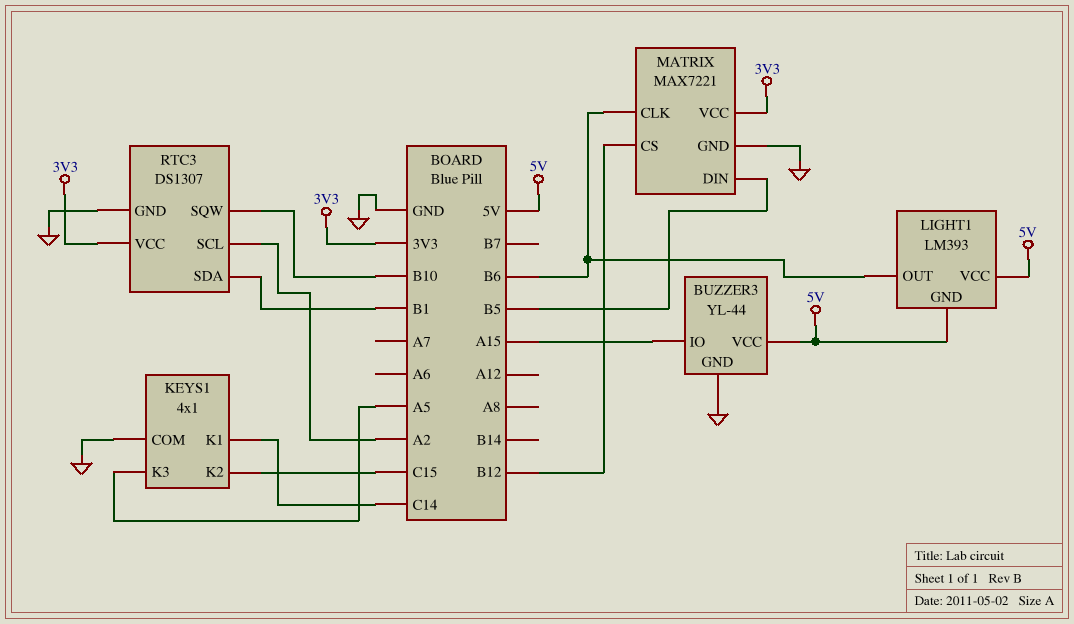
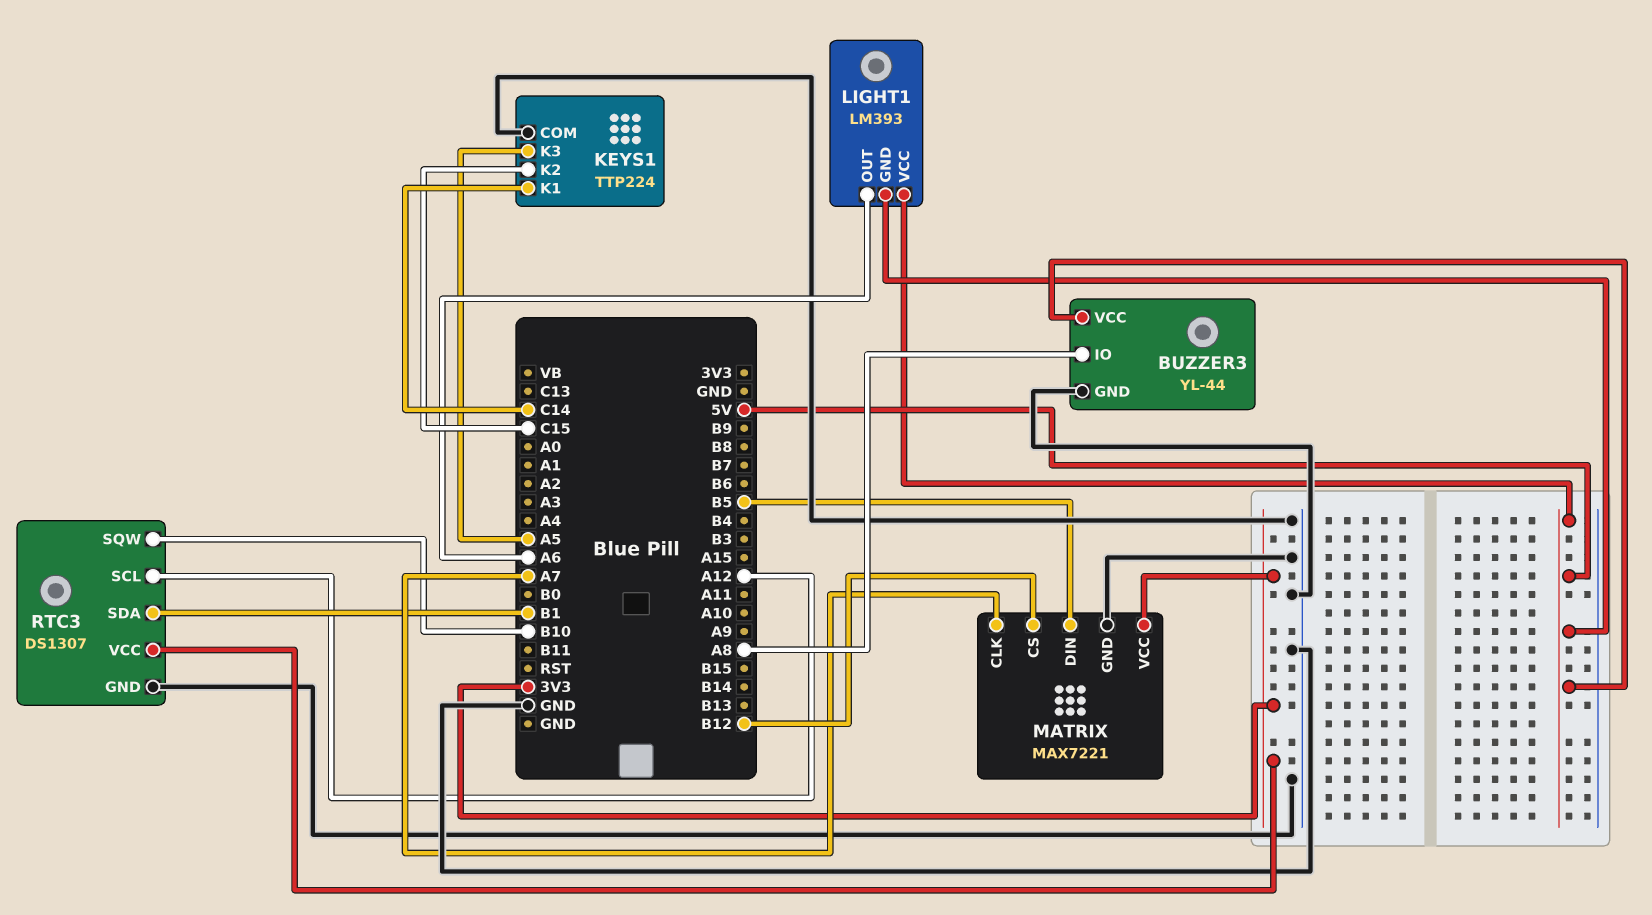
BUZZER3 pin IO: A15 -> A8
KEYS1: 4x1 -> TTP224
LIGHT1 pin OUT: B6 -> A6
MATRIX pin CLK: B6 -> A7
RTC3 pin SCL: A2 -> A12

